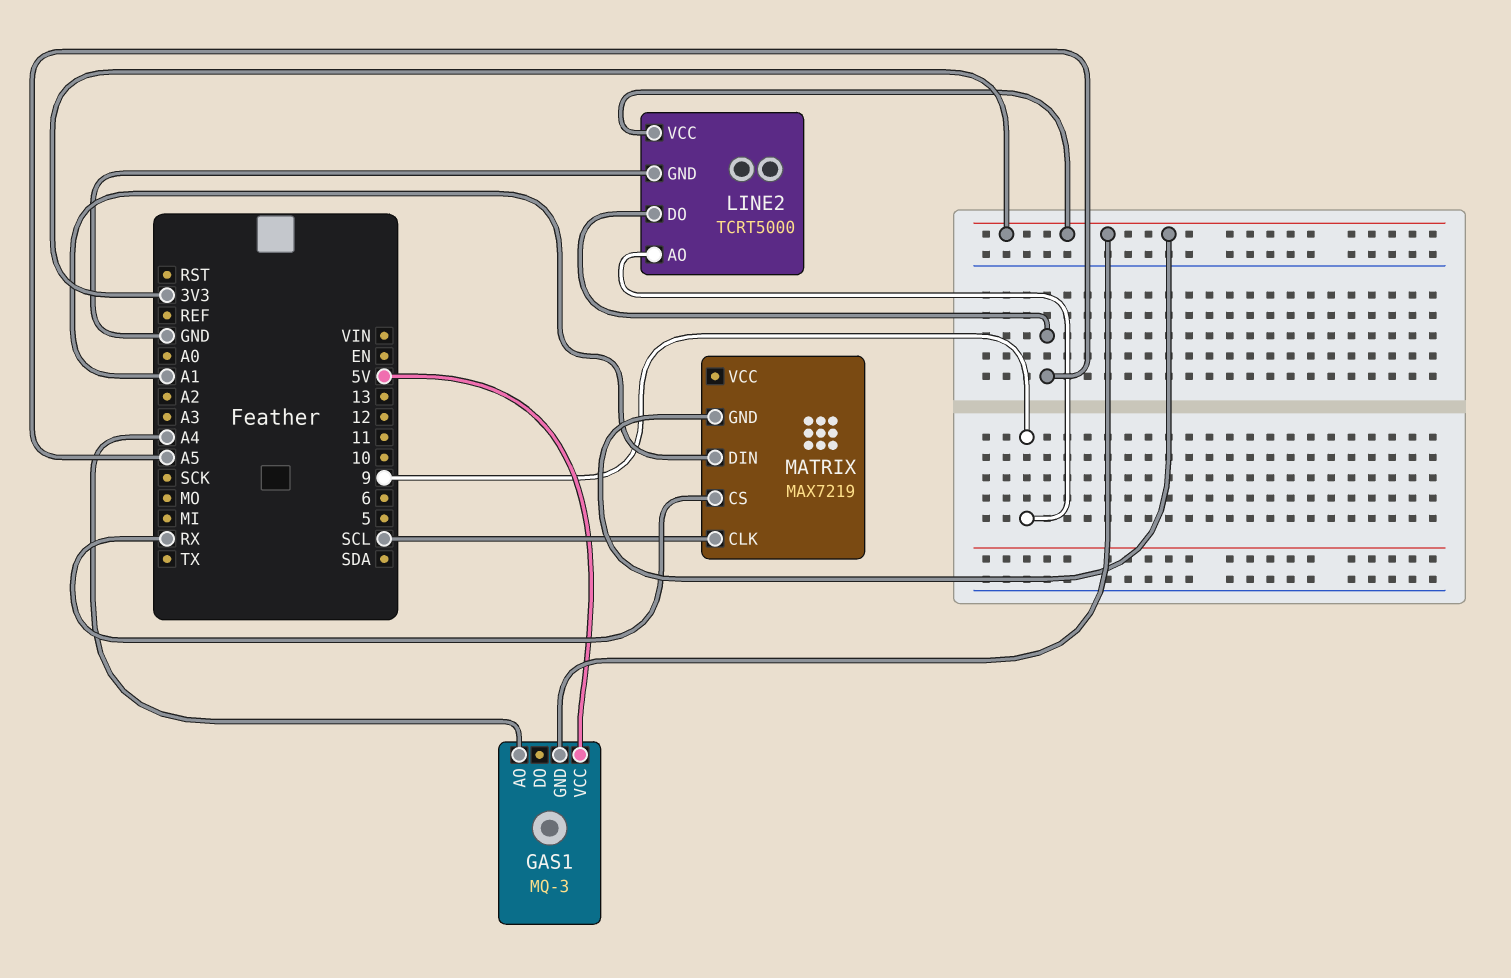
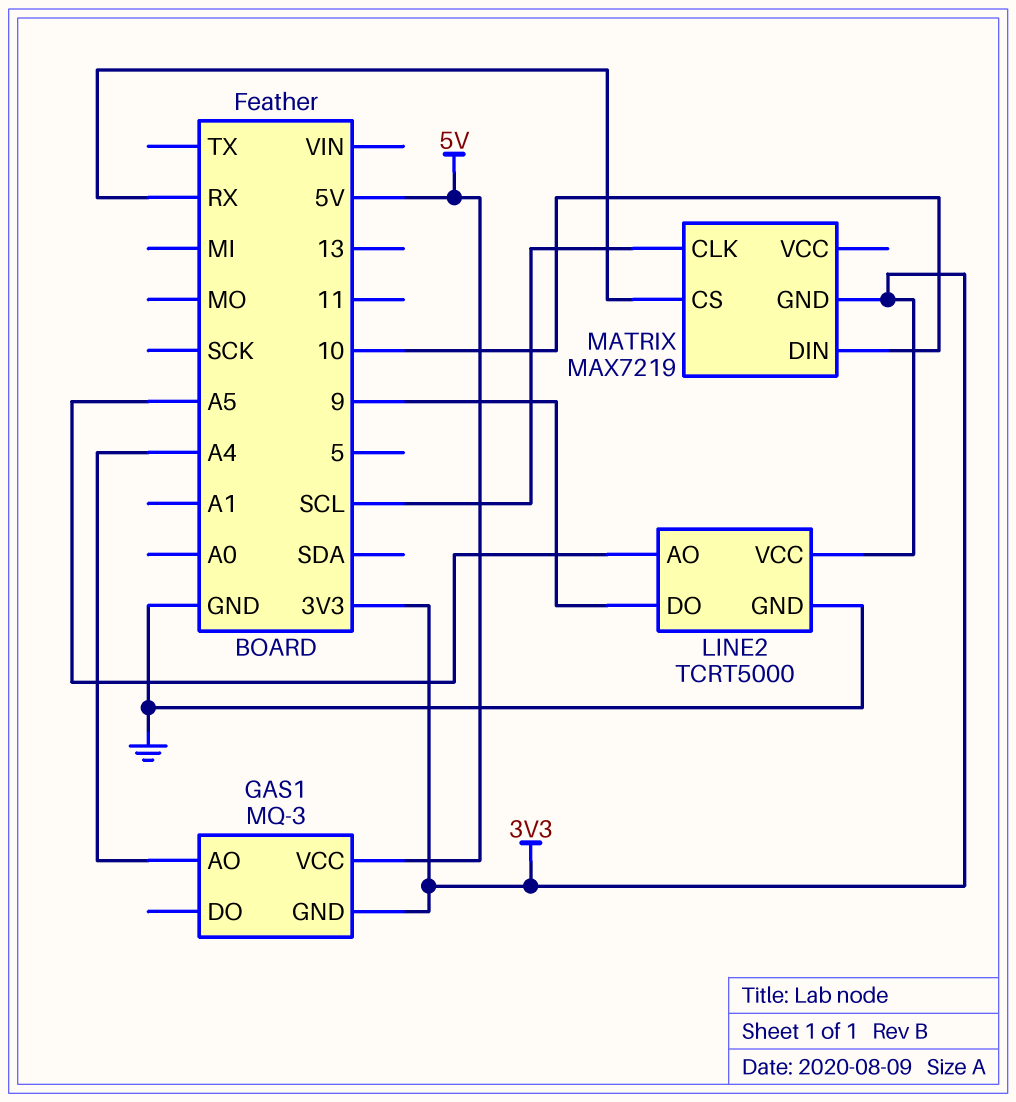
LINE2 pin AO: 9 -> A5
LINE2 pin DO: A5 -> 9
MATRIX pin DIN: A1 -> 10

